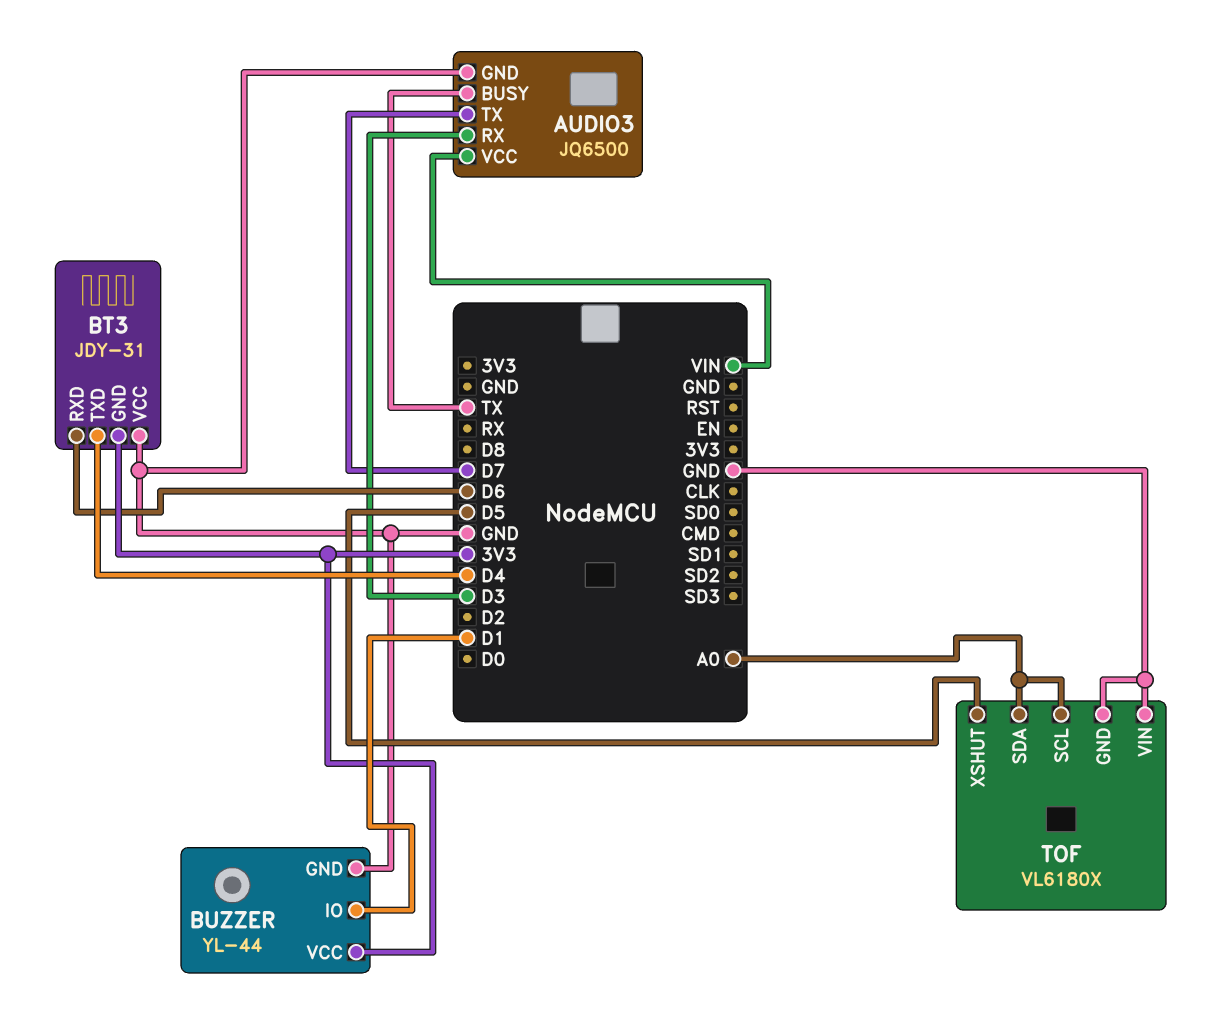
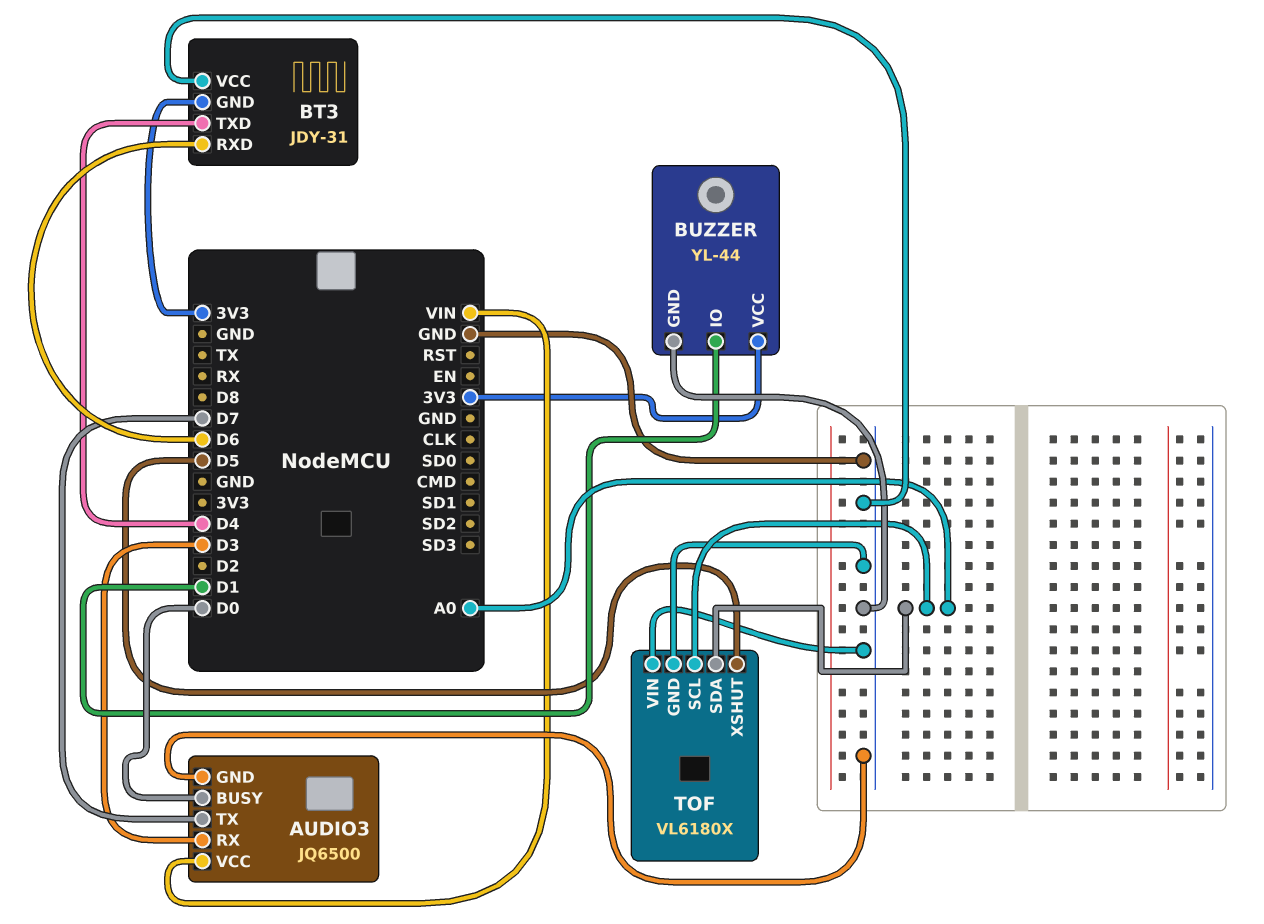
AUDIO3 pin BUSY: TX -> D0

